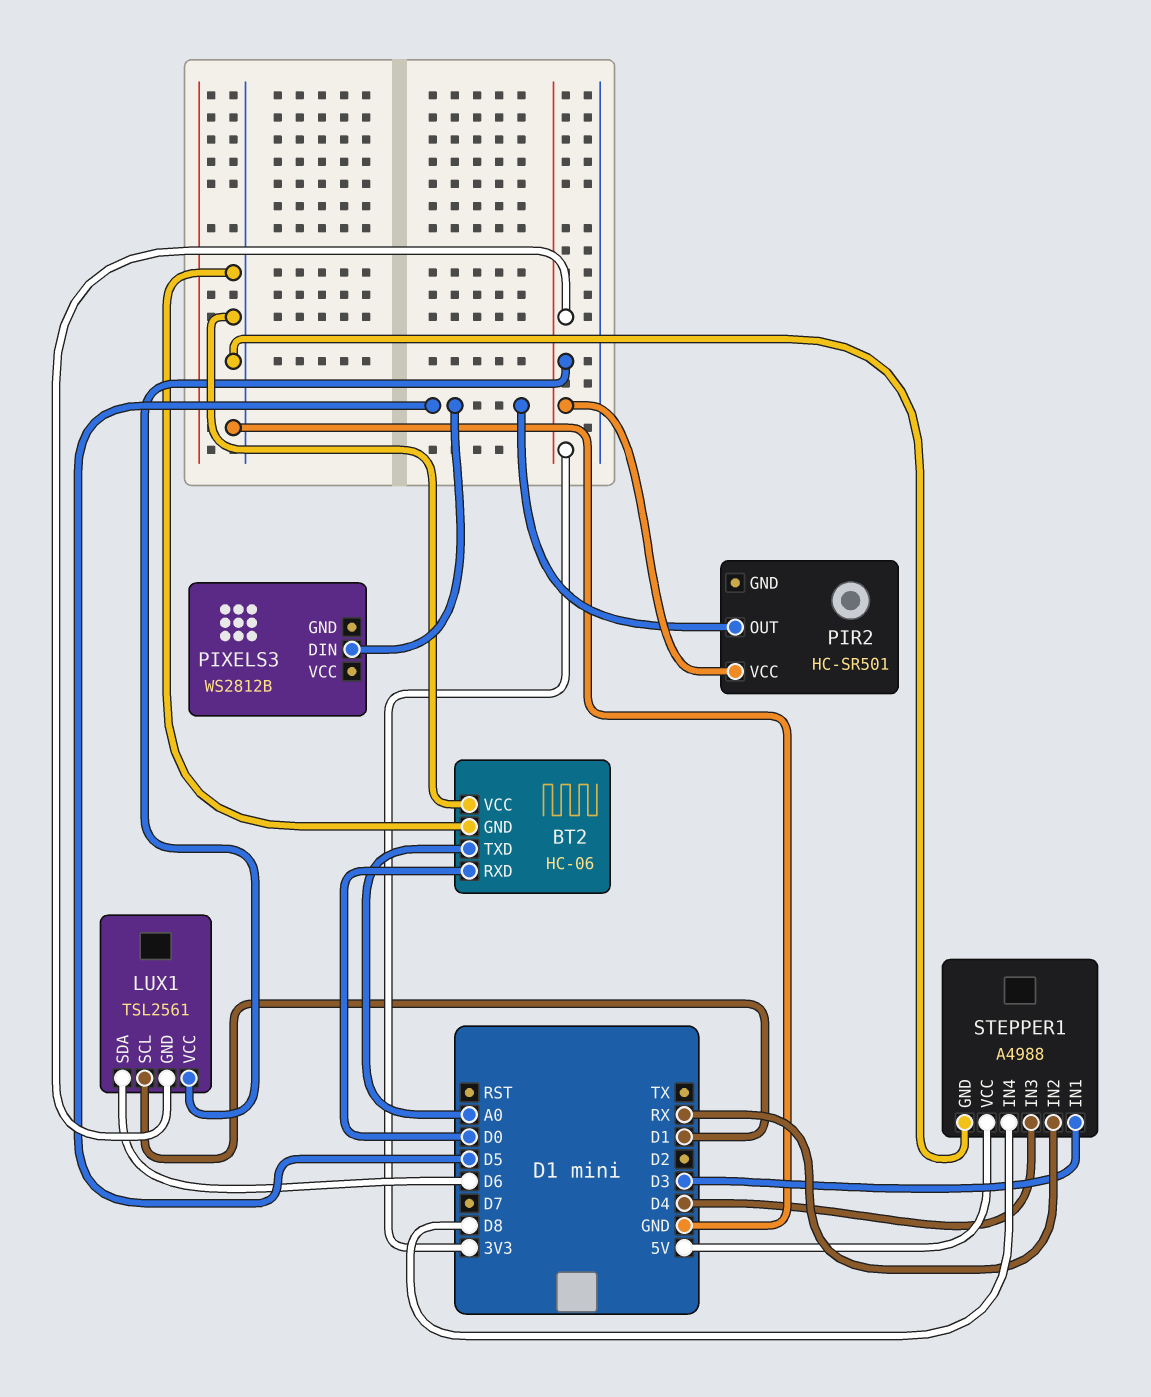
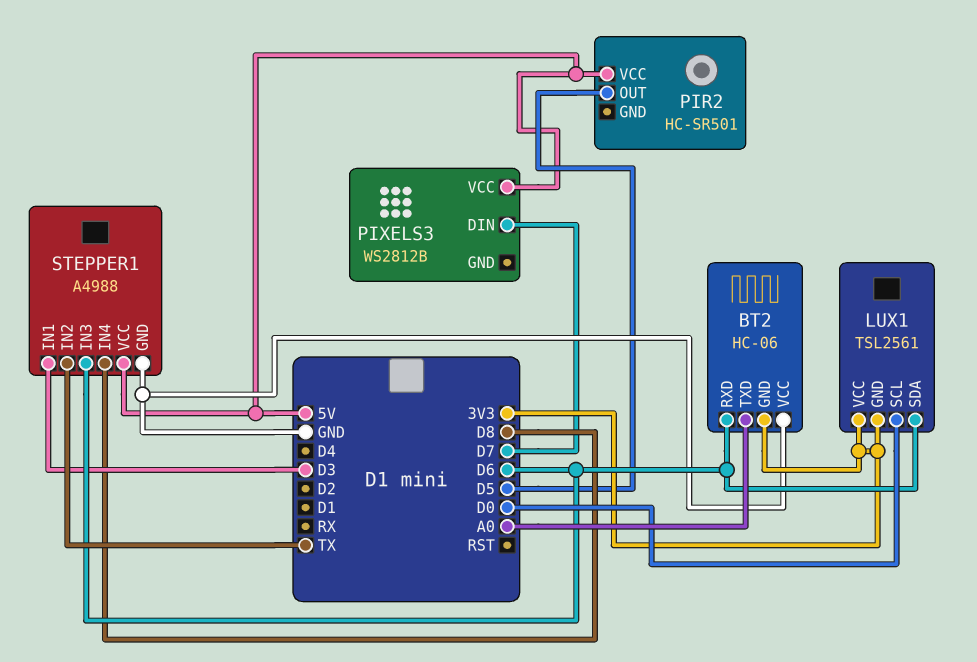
BT2 pin GND: GND -> 3V3
BT2 pin RXD: D0 -> D6
LUX1 pin SCL: D1 -> D0
PIR2 pin VCC: 3V3 -> 5V
PIXELS3 pin DIN: D5 -> D7
PIXELS3 pin VCC: none -> 5V
STEPPER1 pin IN2: RX -> TX
STEPPER1 pin IN3: D4 -> D6

